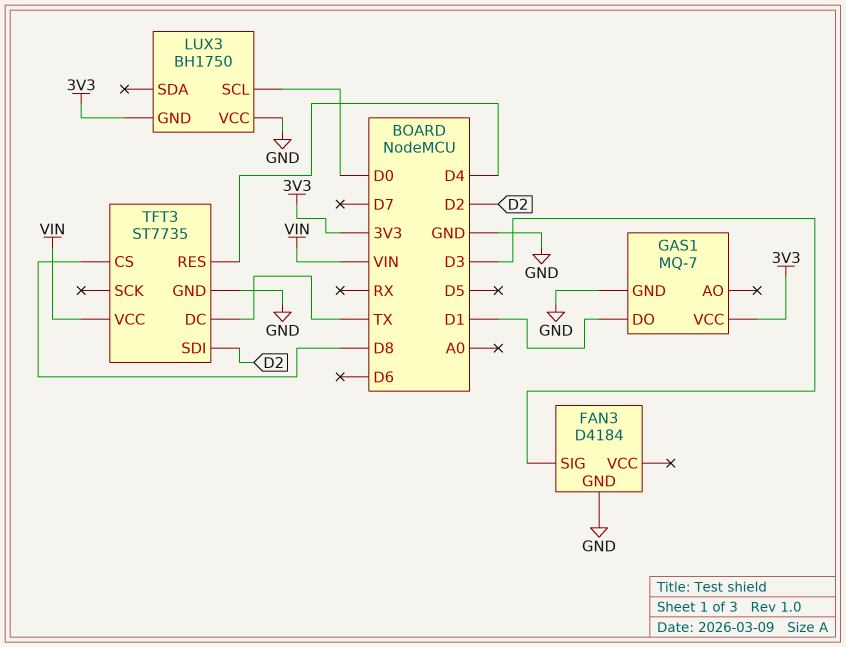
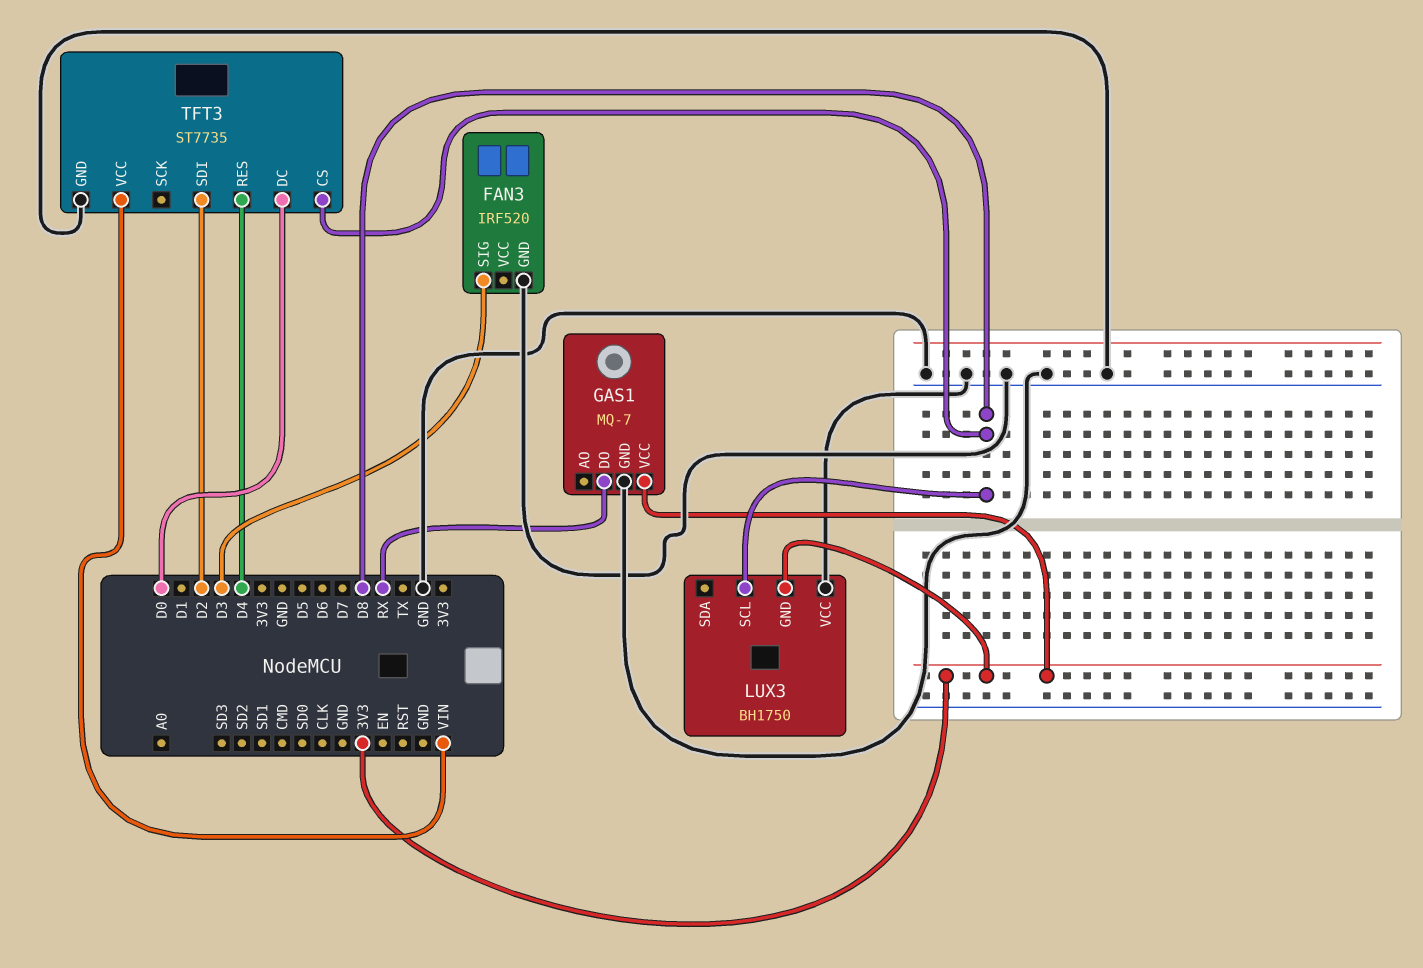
FAN3: D4184 -> IRF520
GAS1 pin DO: D1 -> RX
LUX3 pin SCL: D0 -> D8
TFT3 pin DC: TX -> D0

